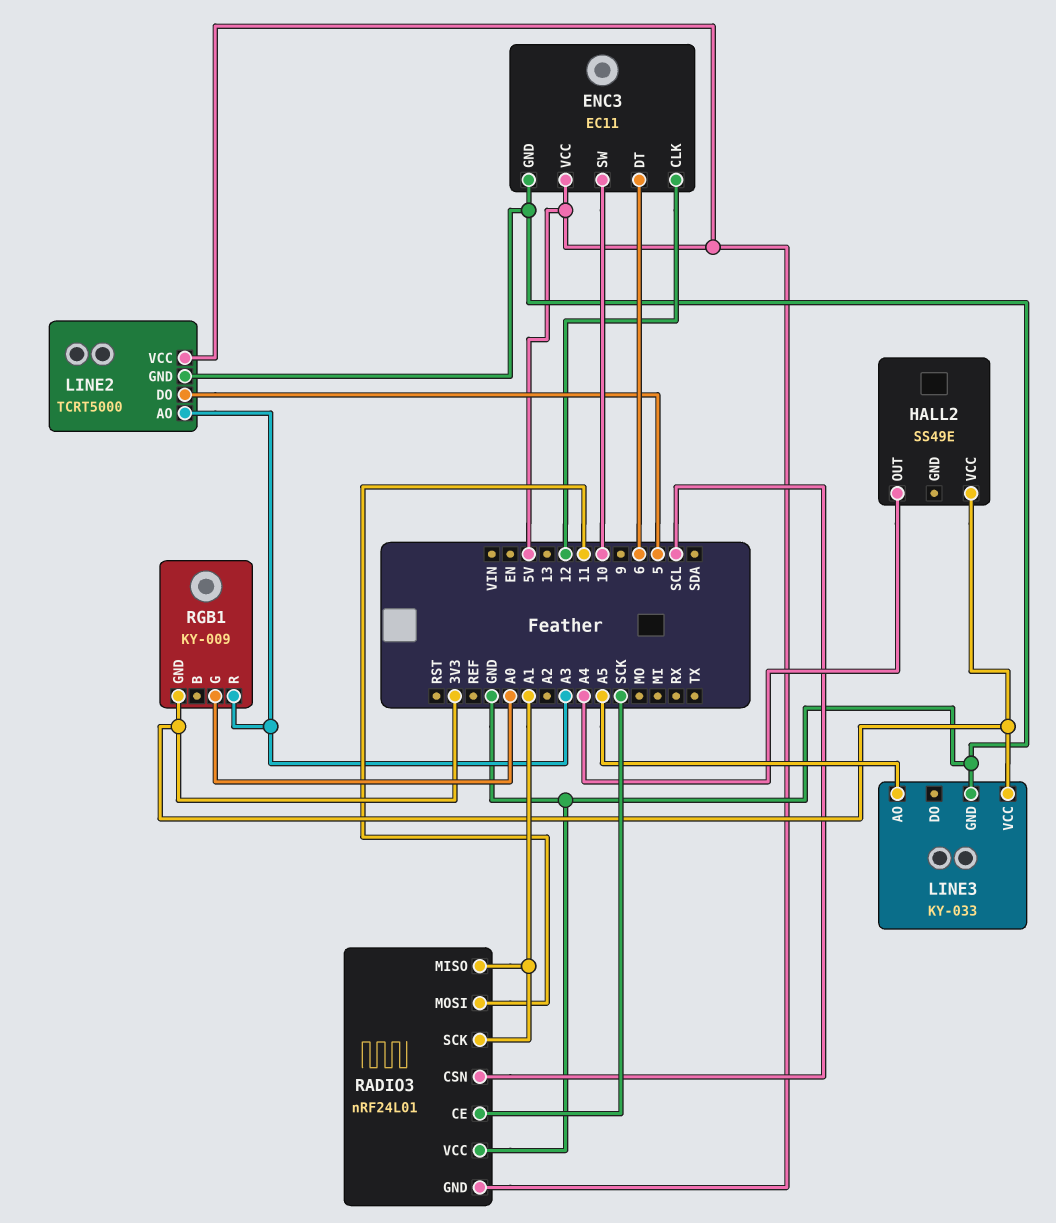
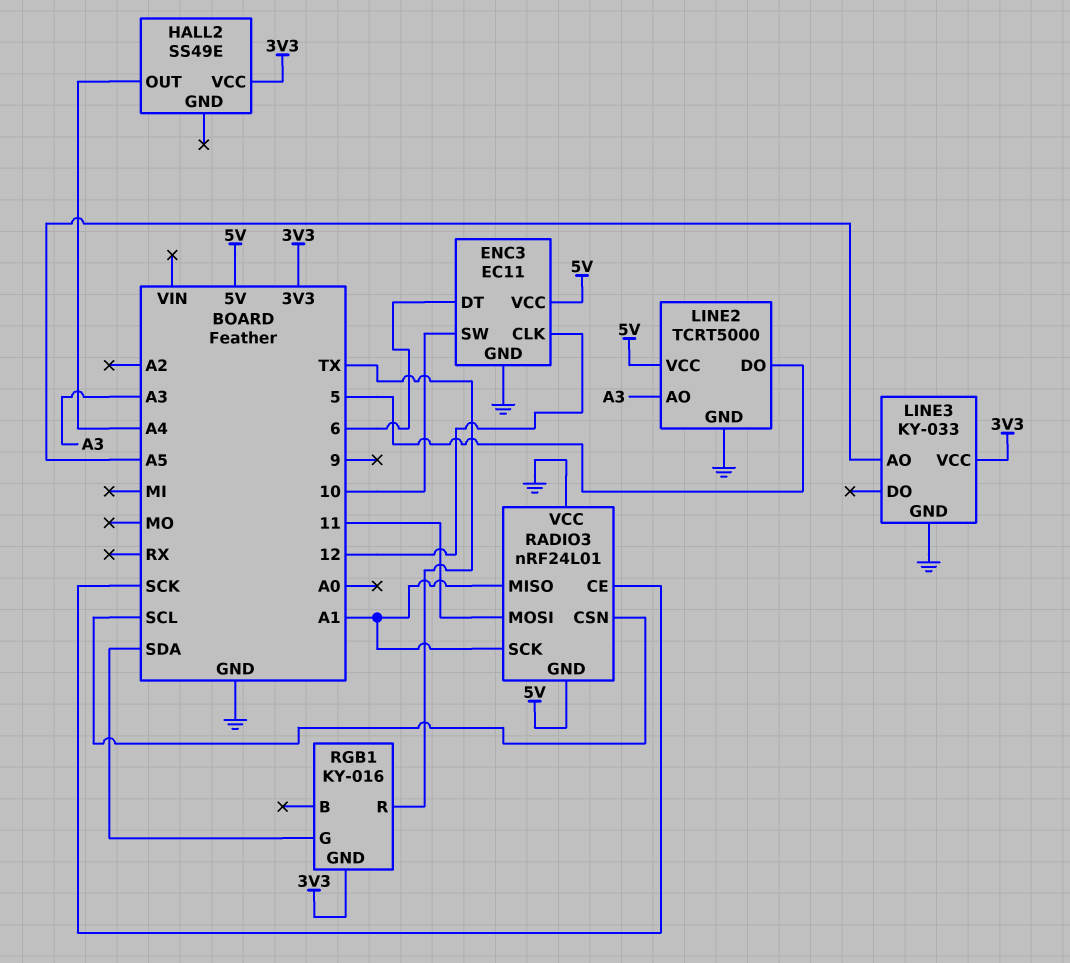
RGB1: KY-009 -> KY-016
RGB1 pin G: A0 -> SDA
RGB1 pin R: A3 -> TX

